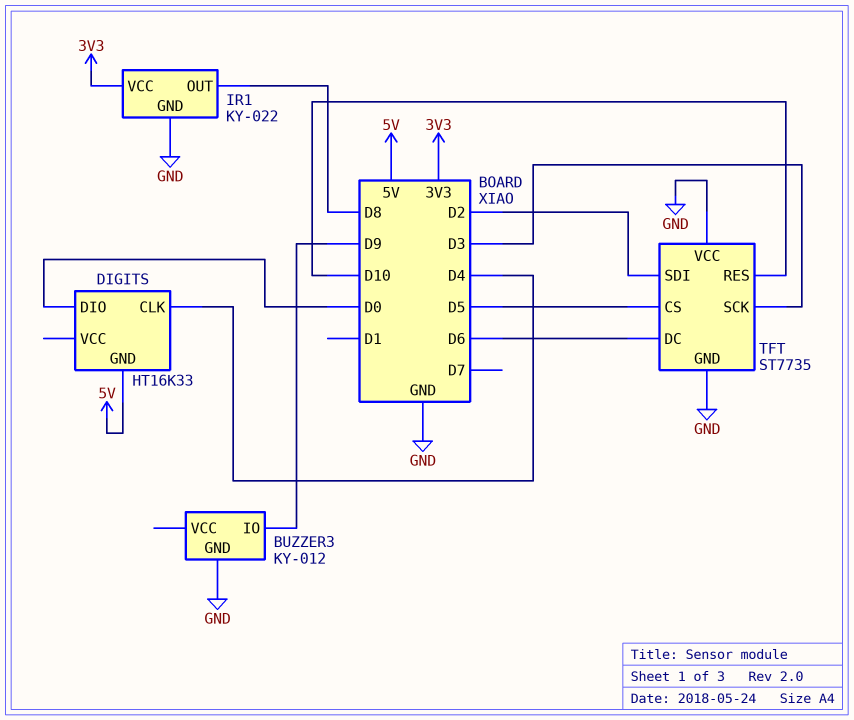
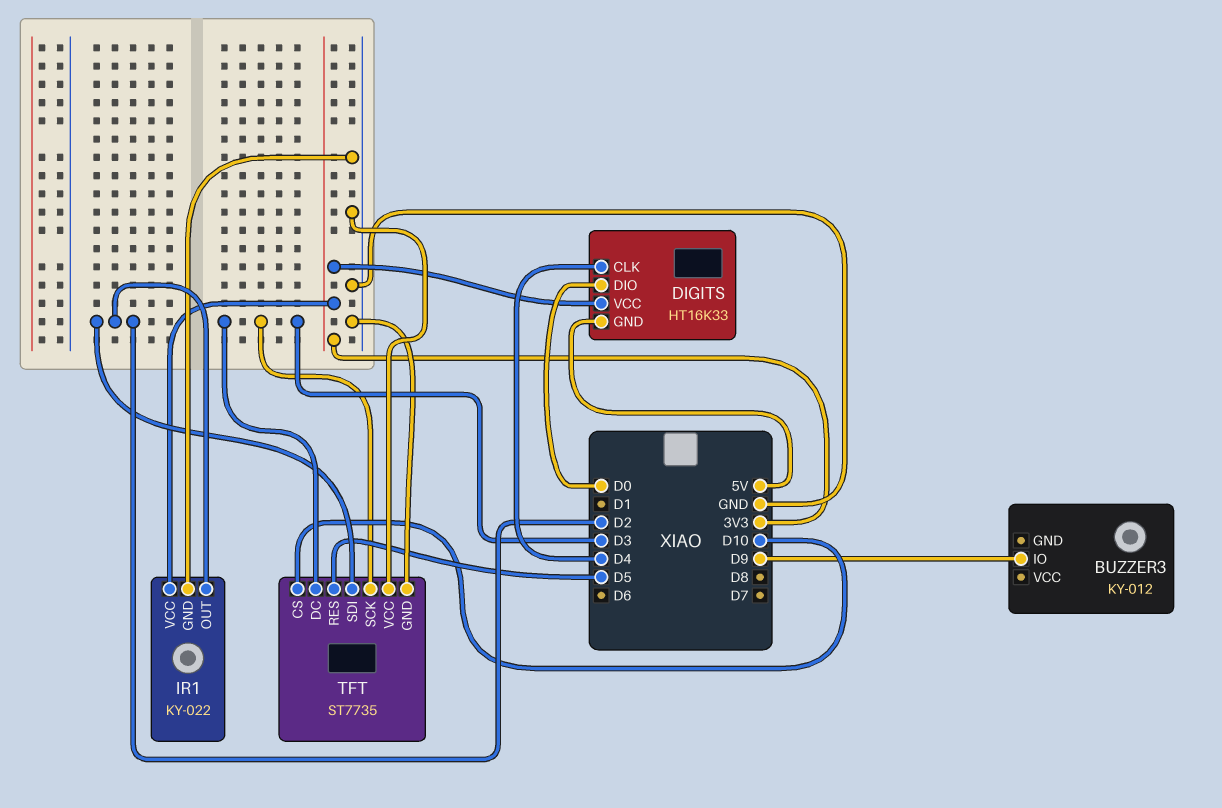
BUZZER3 pin GND: GND -> none
DIGITS pin VCC: none -> 3V3
IR1 pin OUT: D8 -> D2
TFT pin CS: D5 -> D10
TFT pin DC: D6 -> D3
TFT pin RES: D10 -> D5

